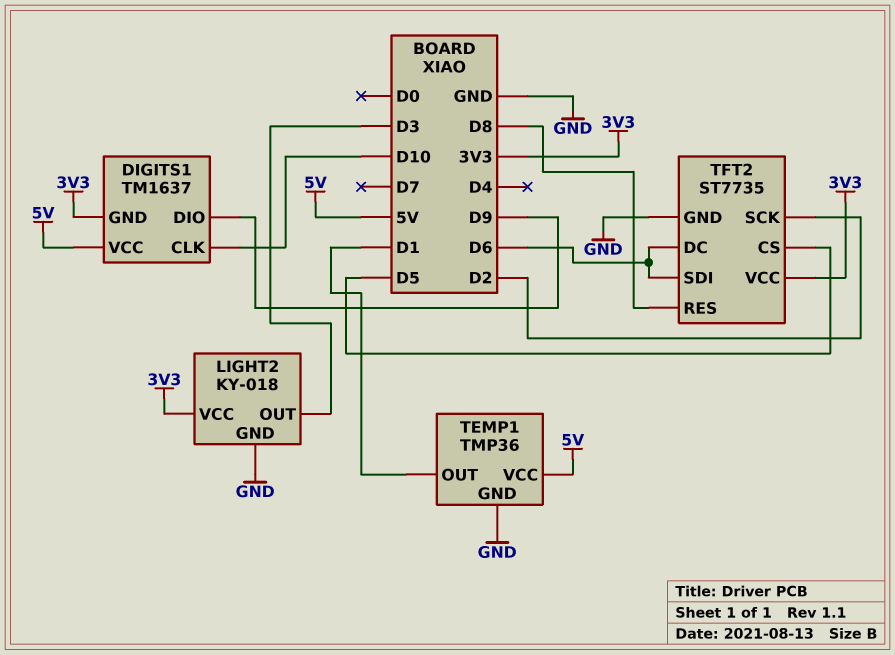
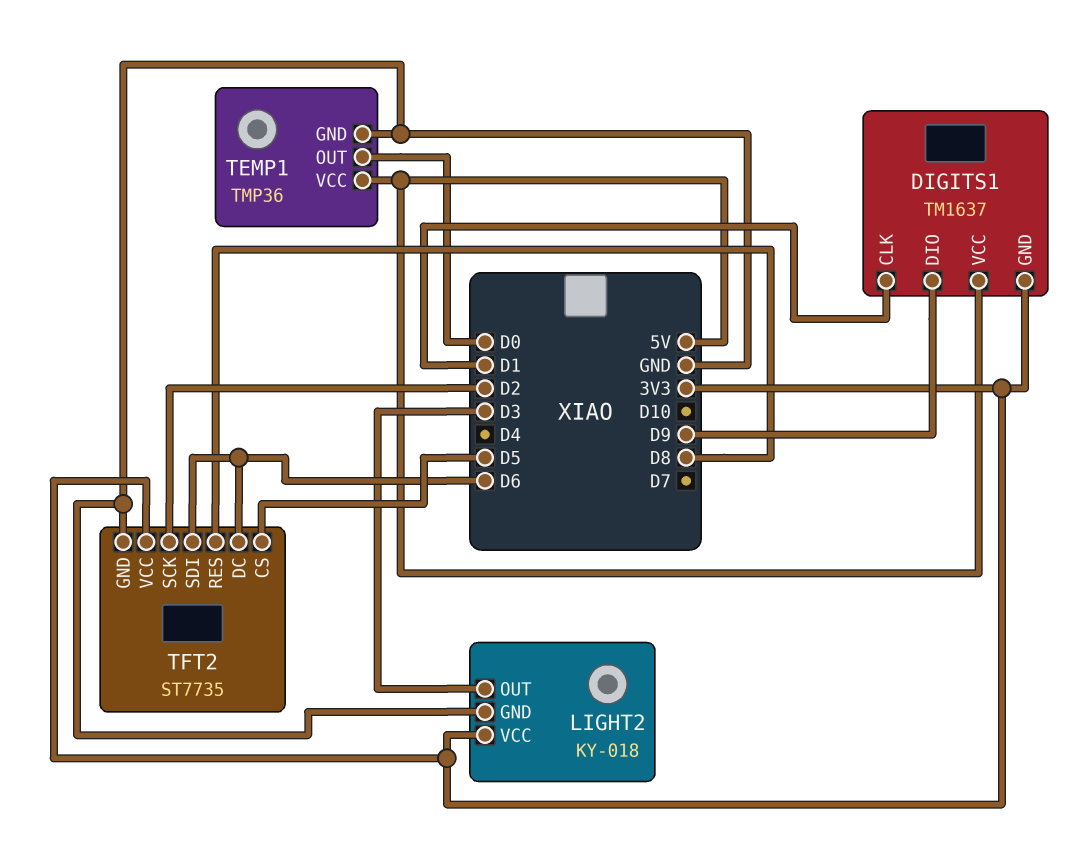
DIGITS1 pin CLK: D10 -> D1
TEMP1 pin OUT: D1 -> D0

